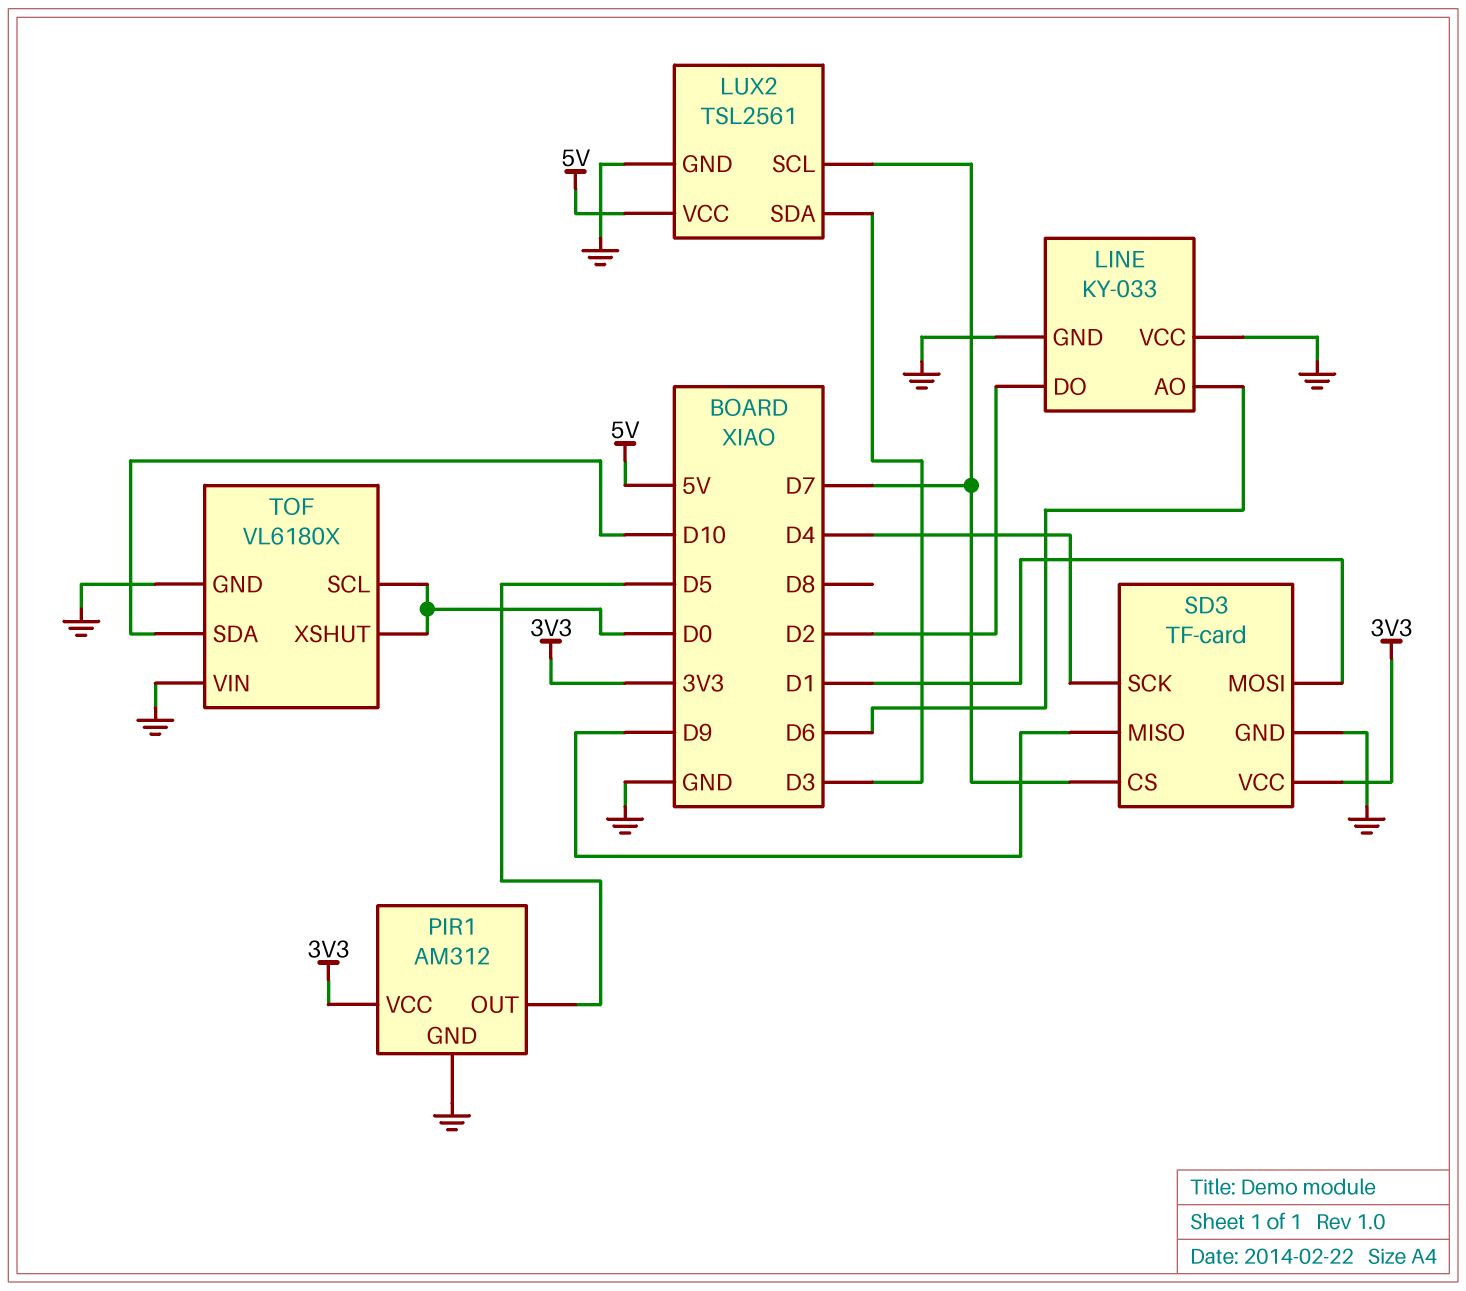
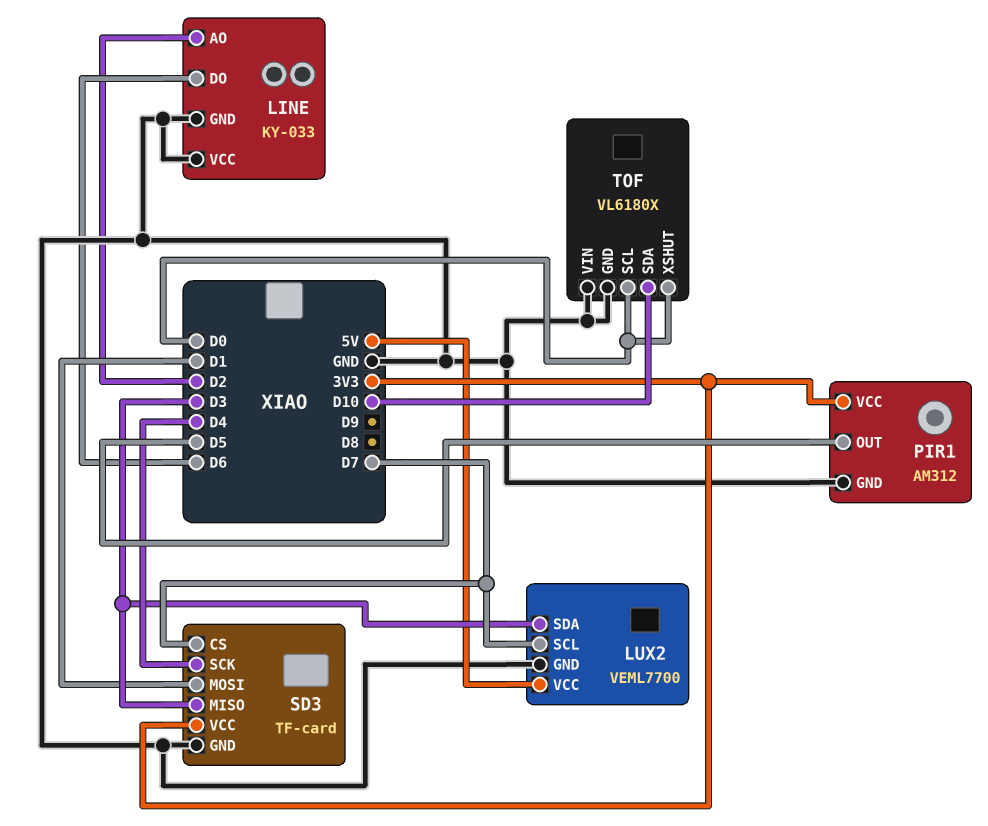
LINE pin AO: D6 -> D2
LINE pin DO: D2 -> D6
LUX2: TSL2561 -> VEML7700
SD3 pin MISO: D9 -> D3

